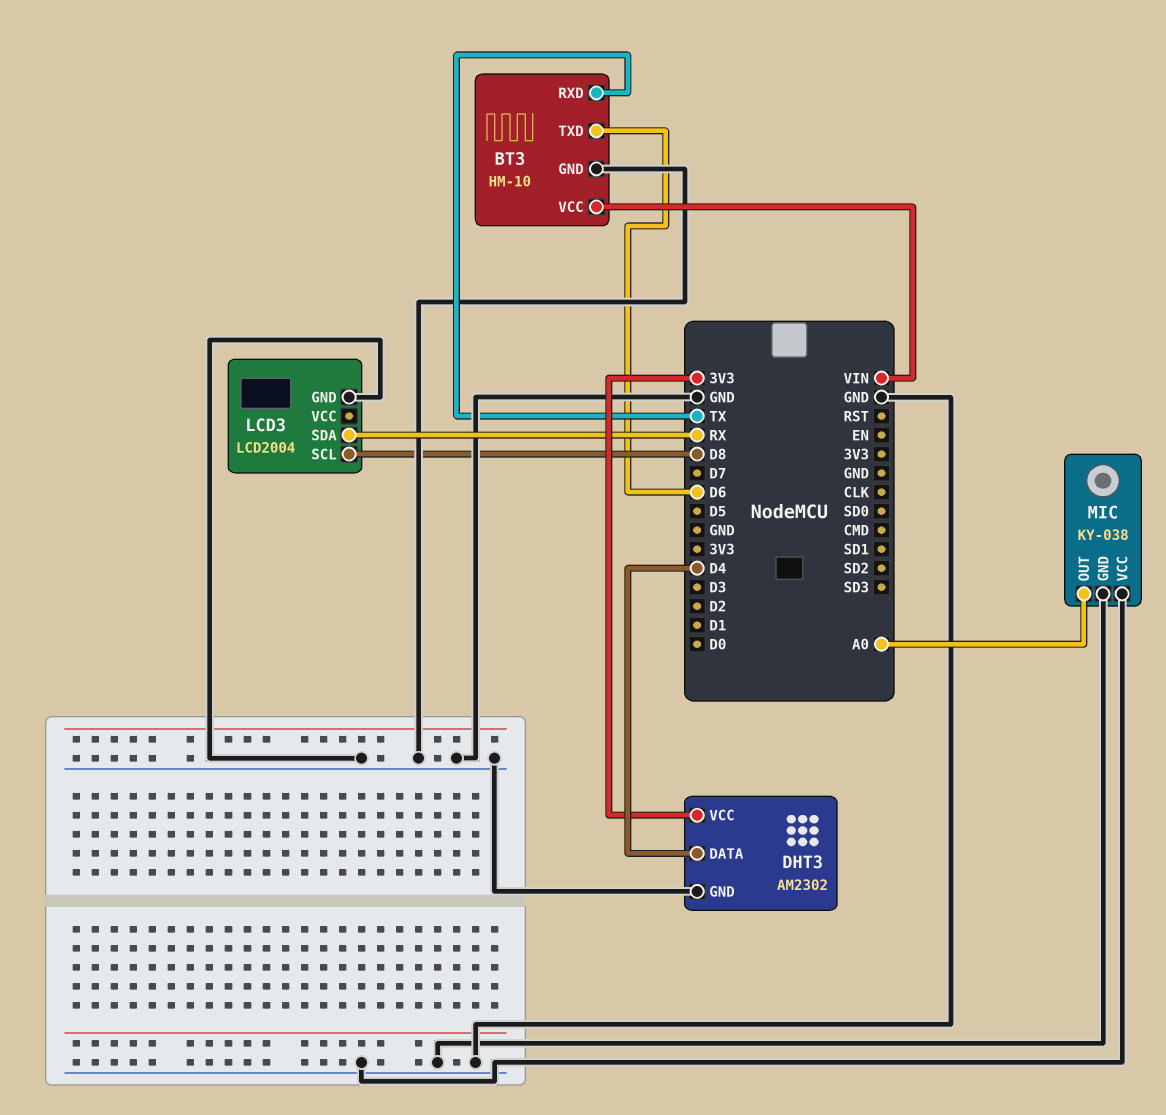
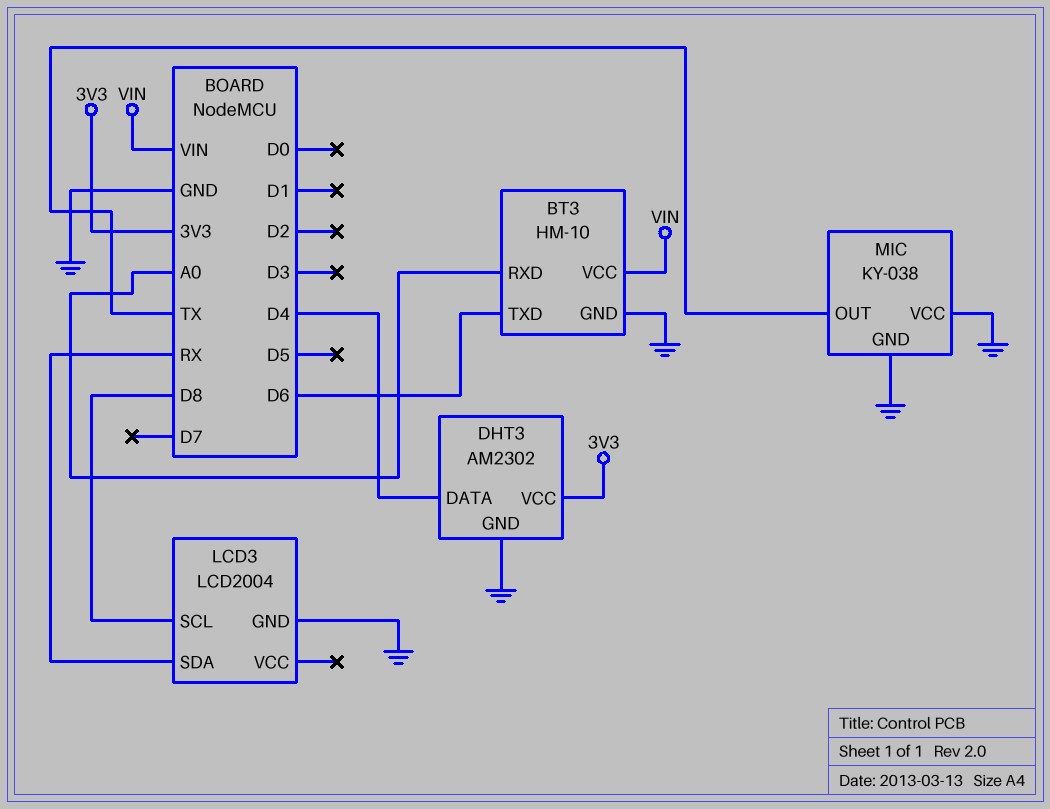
BT3 pin RXD: TX -> A0
MIC pin OUT: A0 -> TX

